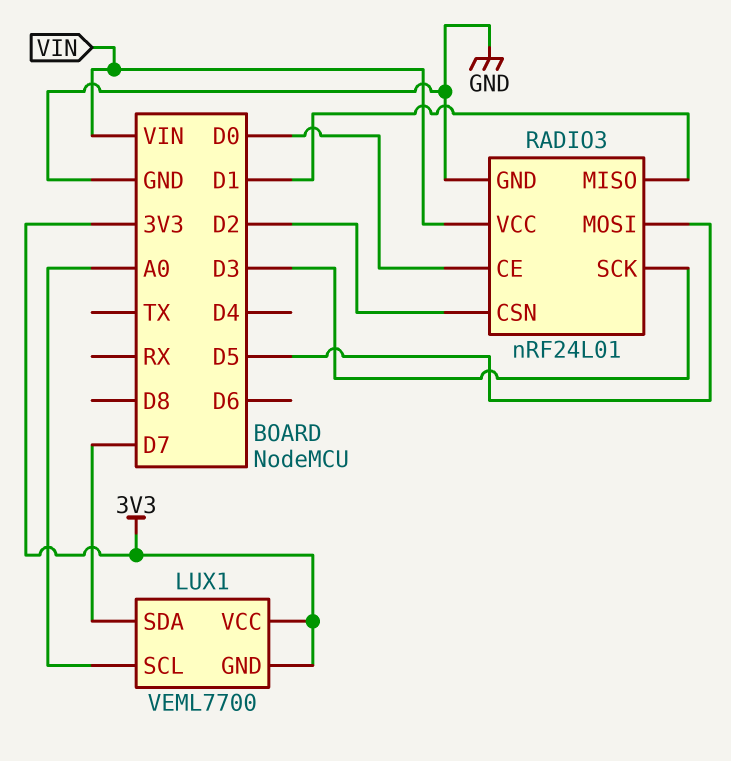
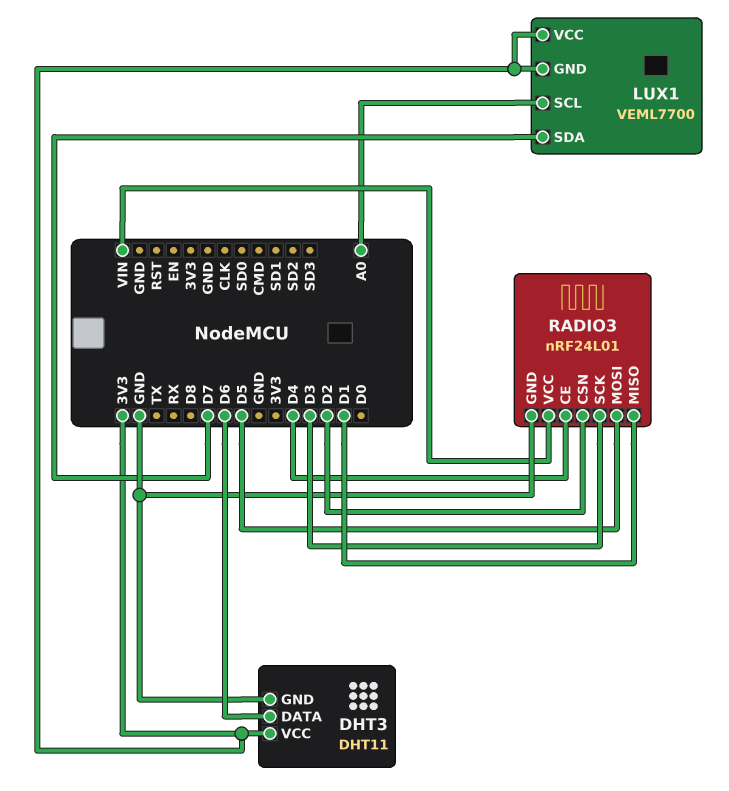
DHT3: none -> DHT11
DHT3 pin DATA: none -> D6
DHT3 pin GND: none -> GND
DHT3 pin VCC: none -> 3V3
RADIO3 pin CE: D0 -> D4

